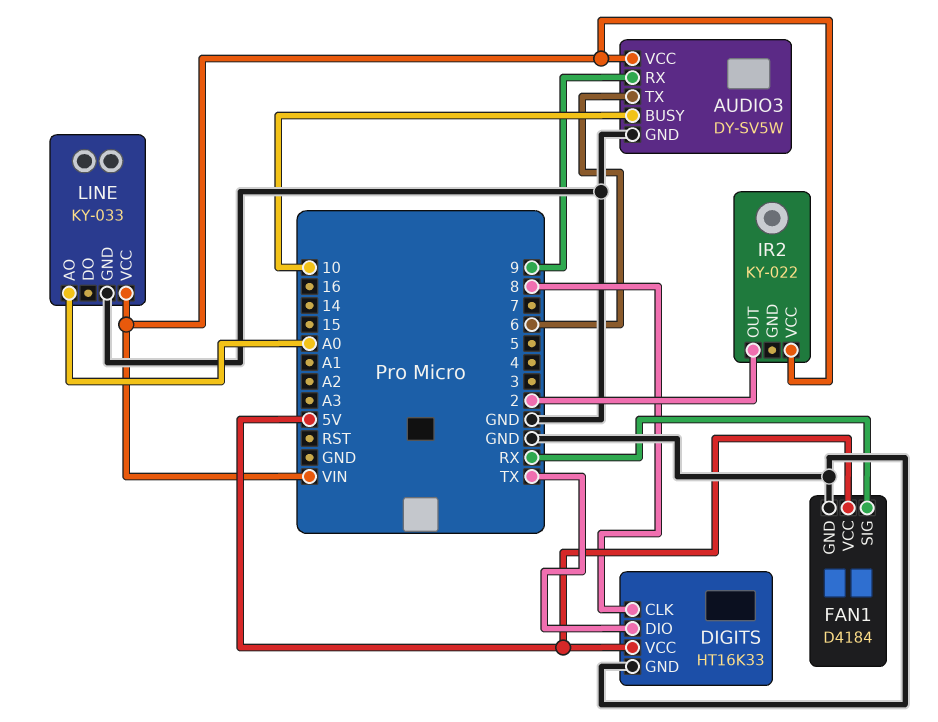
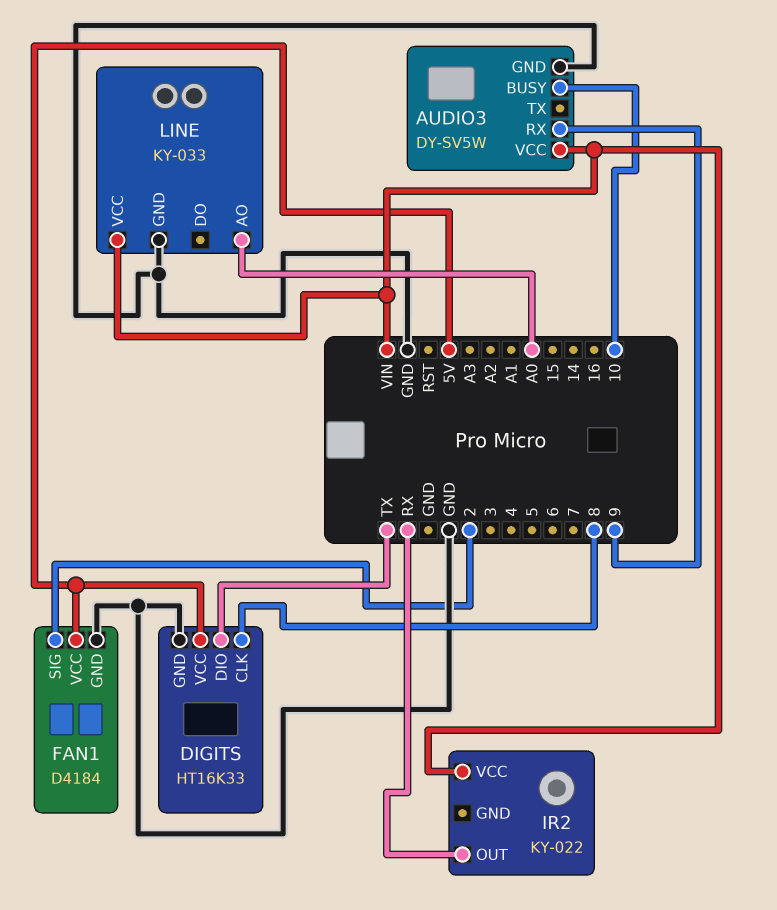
AUDIO3 pin TX: 6 -> none
FAN1 pin SIG: RX -> 2
IR2 pin OUT: 2 -> RX

